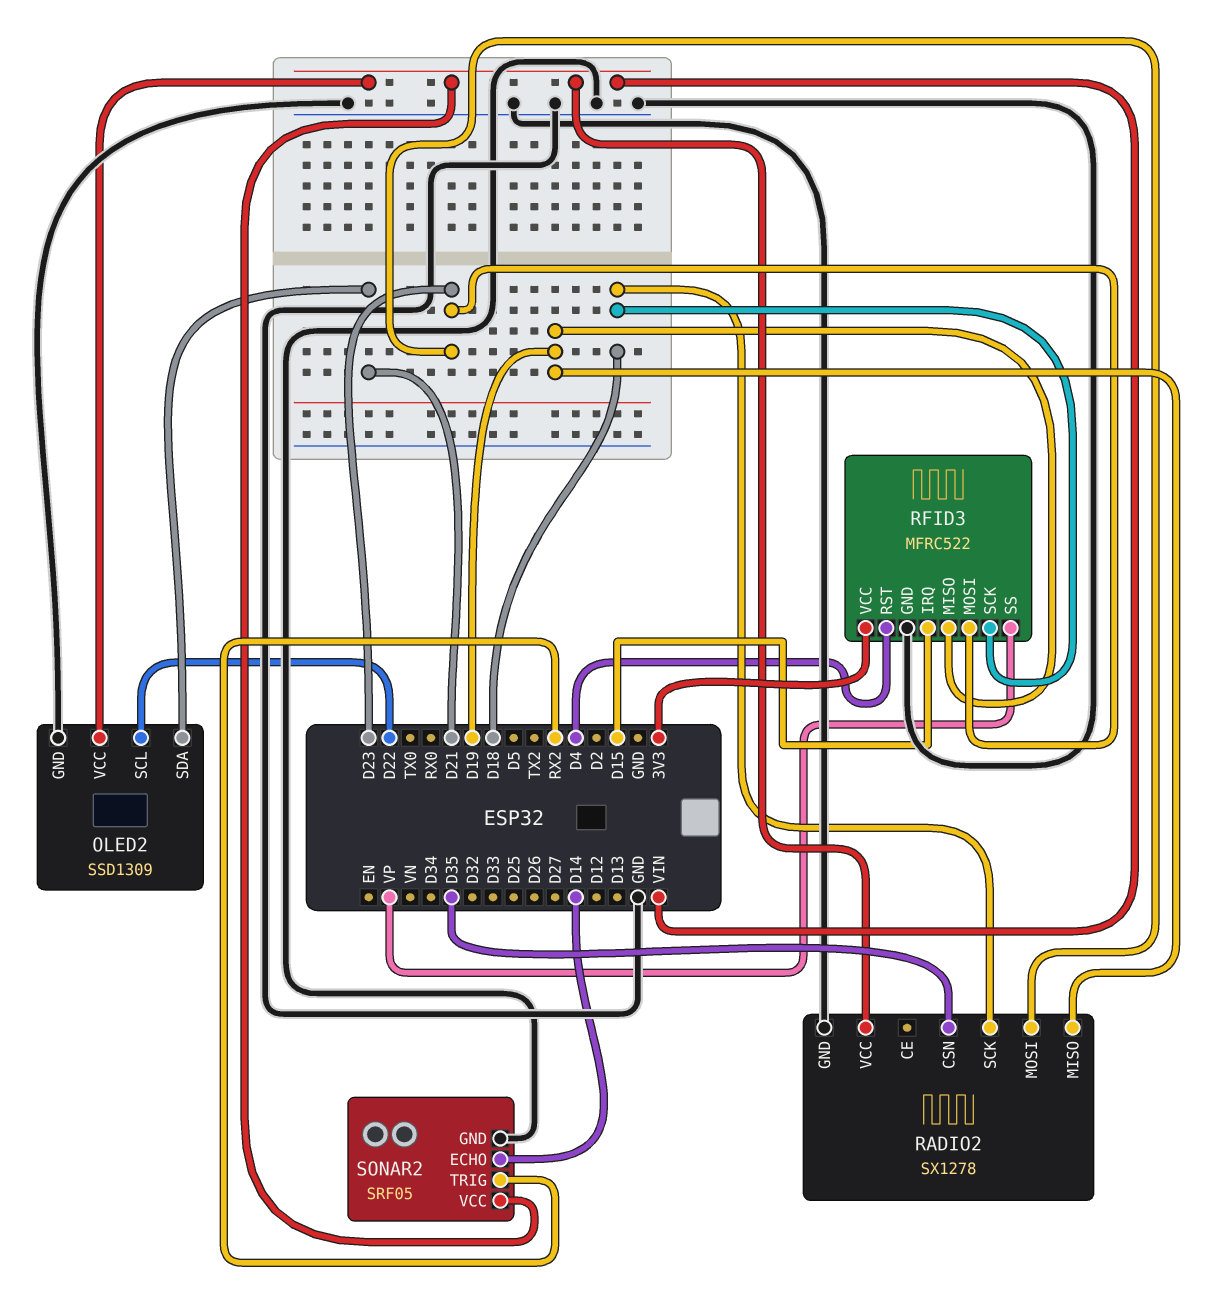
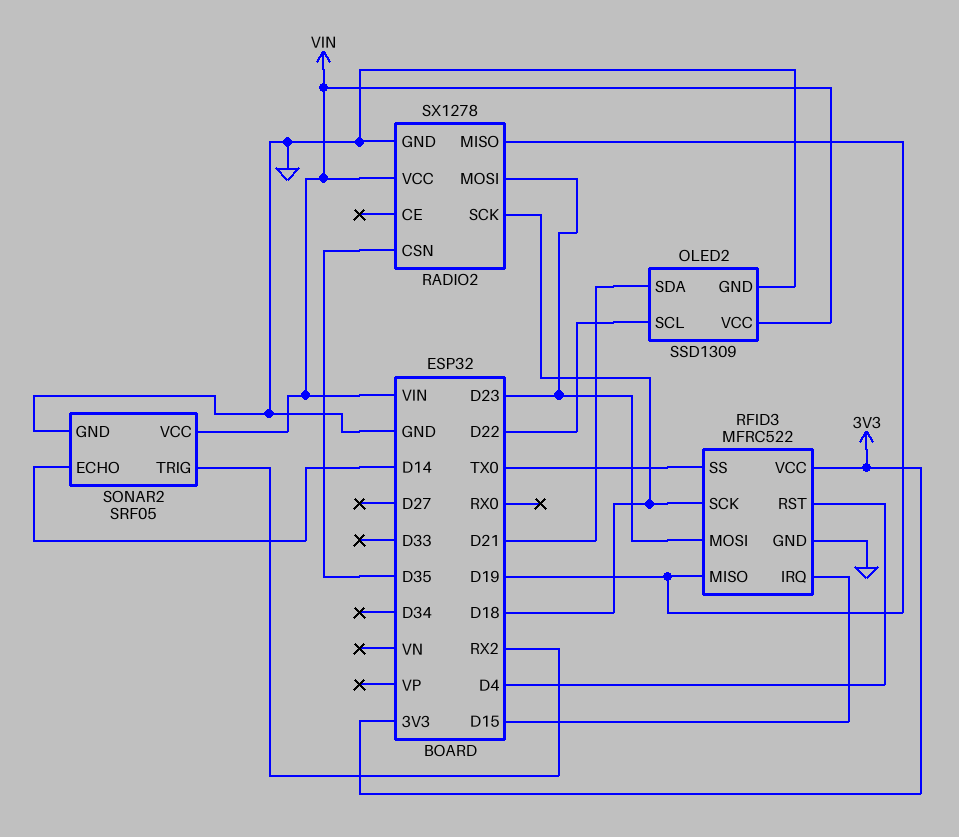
RFID3 pin SS: VP -> TX0

